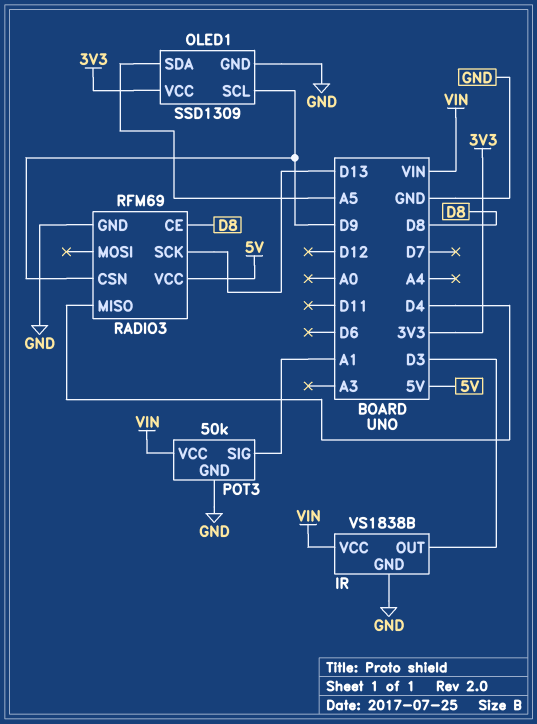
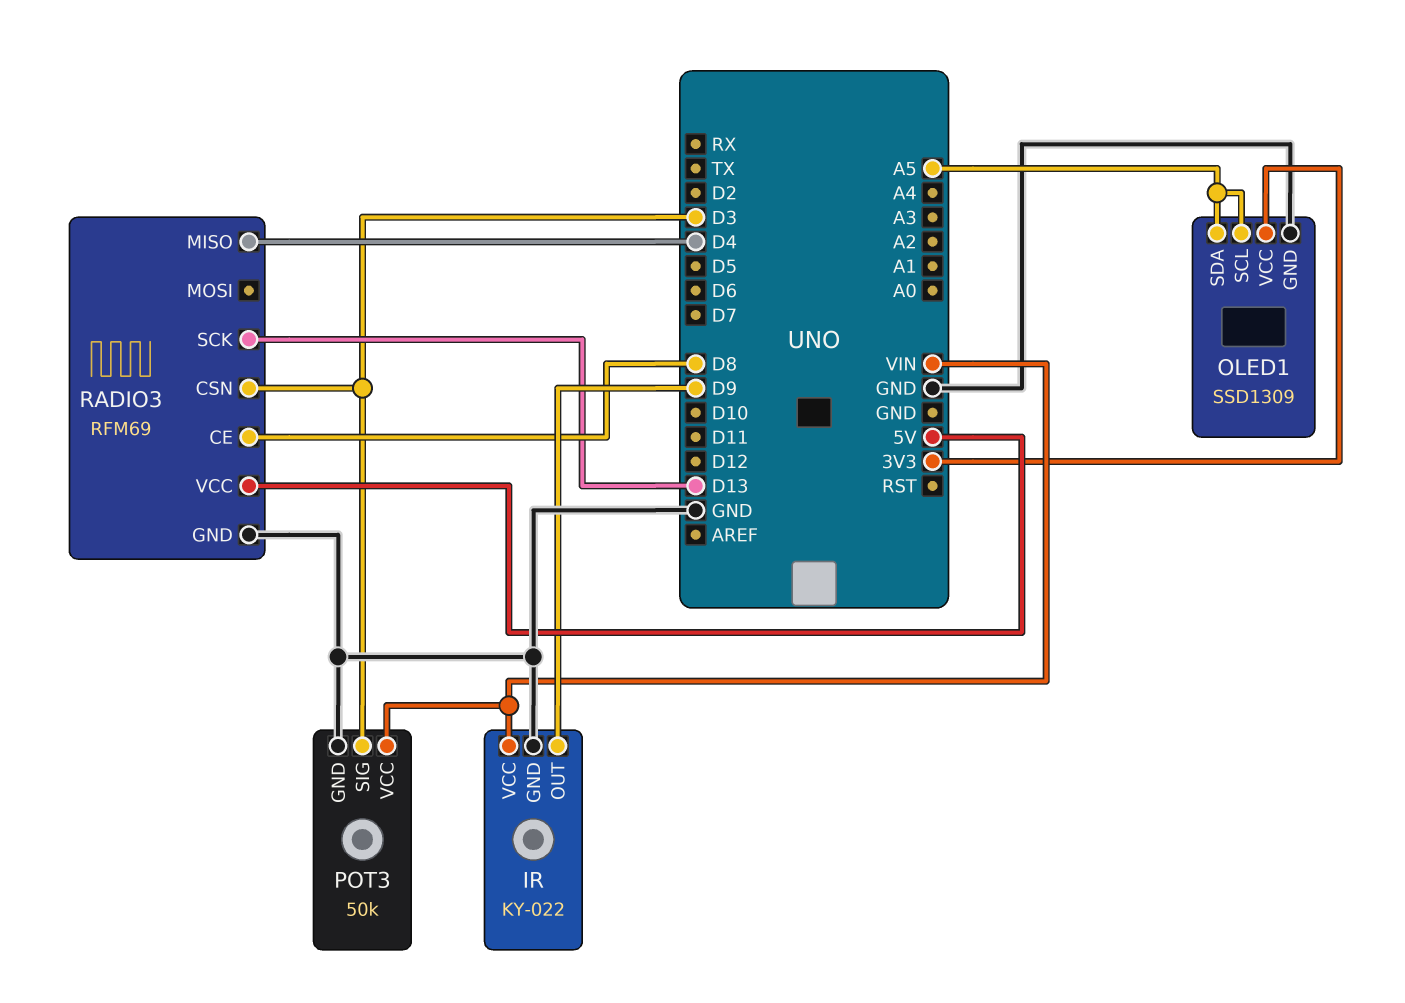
IR: VS1838B -> KY-022
IR pin OUT: D3 -> D9
OLED1 pin SCL: D9 -> A5
POT3 pin SIG: A1 -> D3
RADIO3 pin CSN: D9 -> D3

